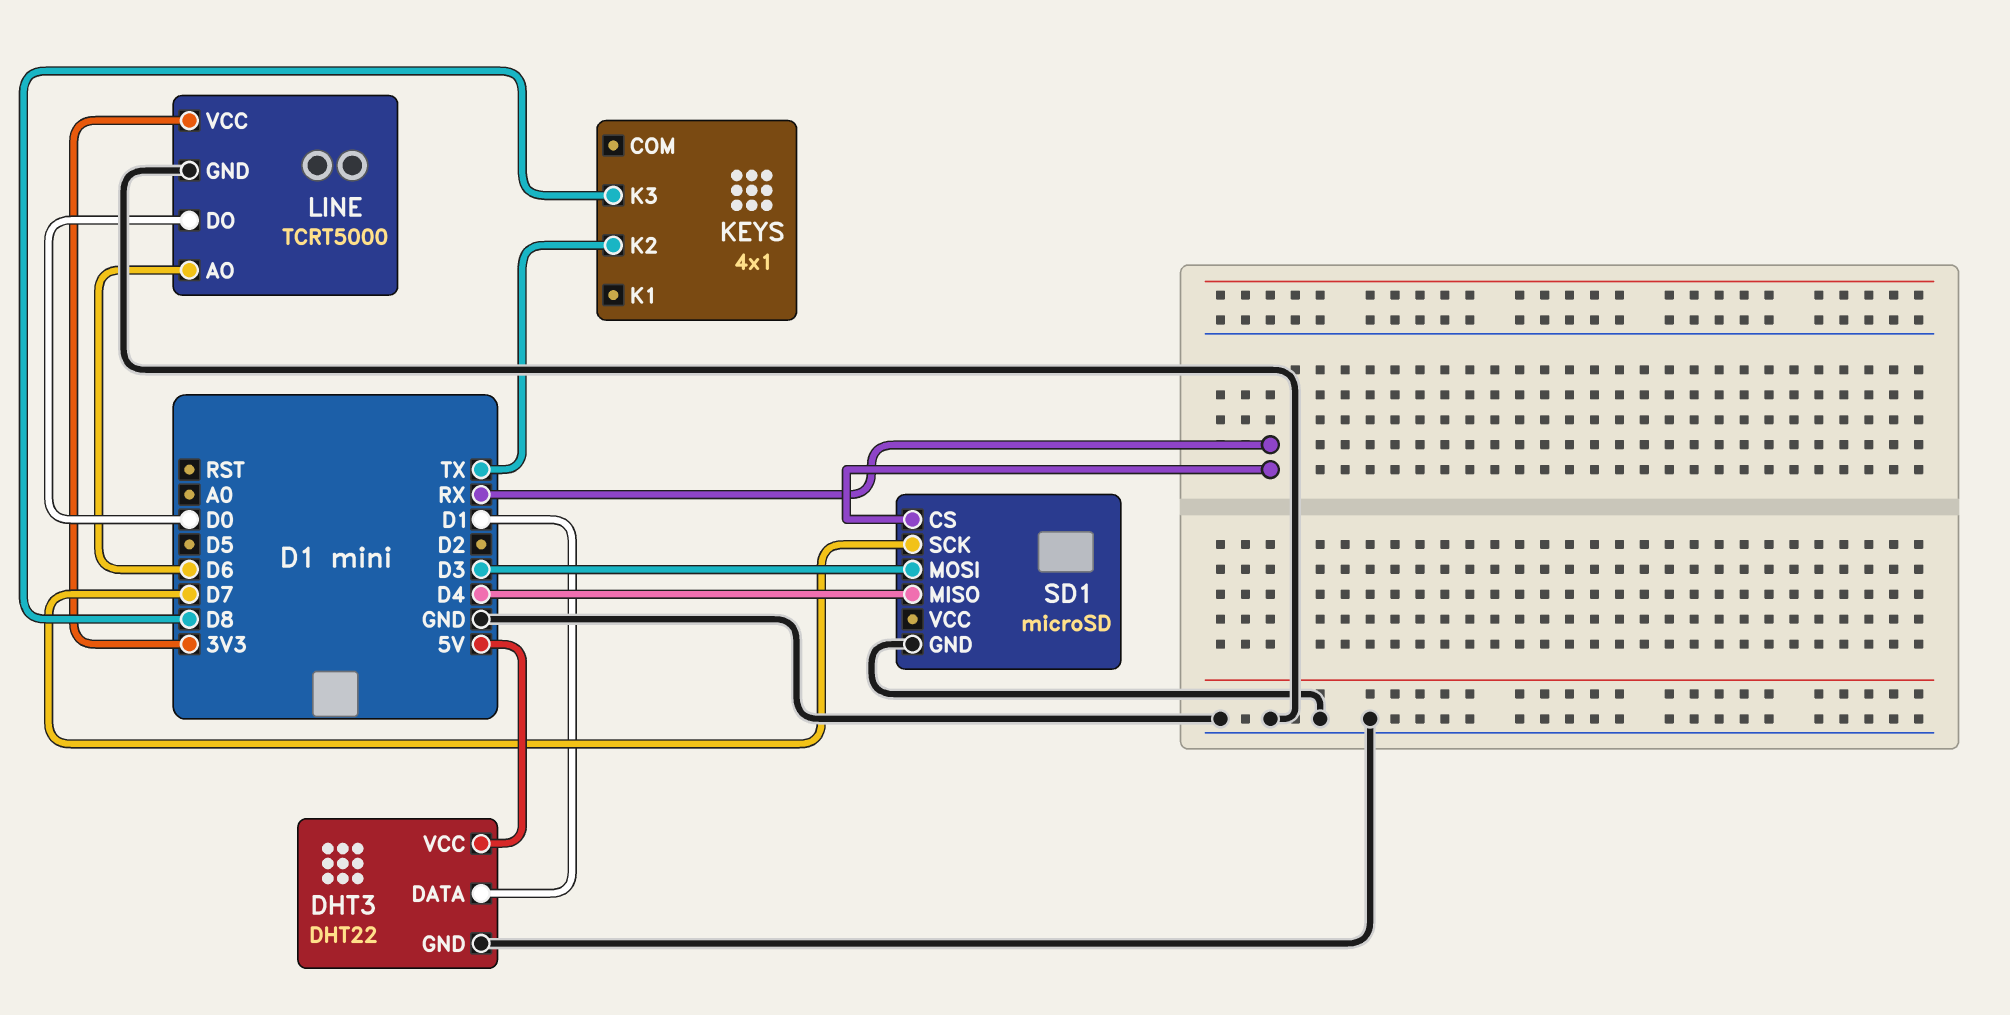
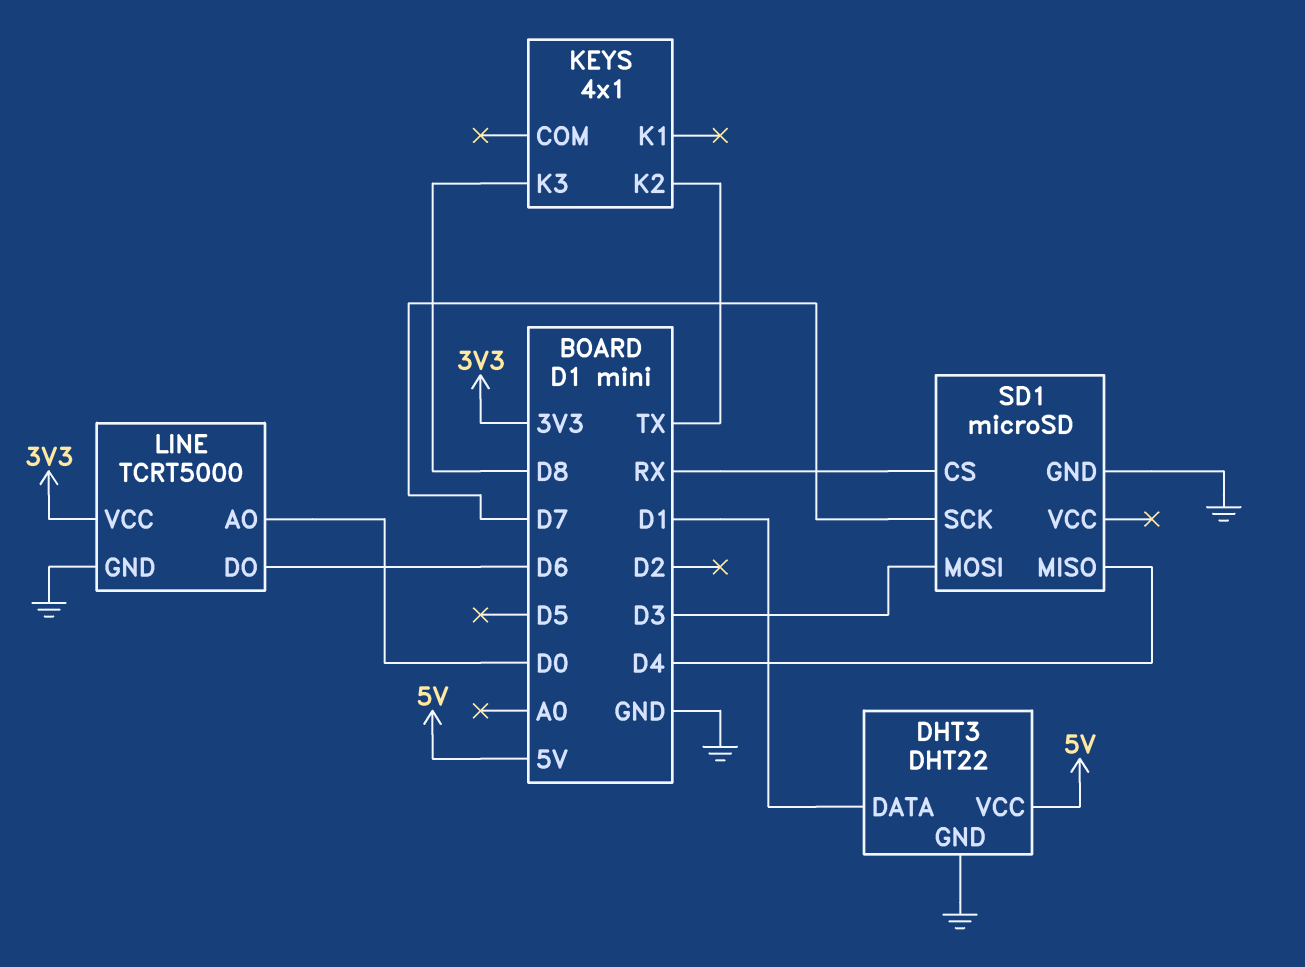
LINE pin AO: D6 -> D0
LINE pin DO: D0 -> D6

